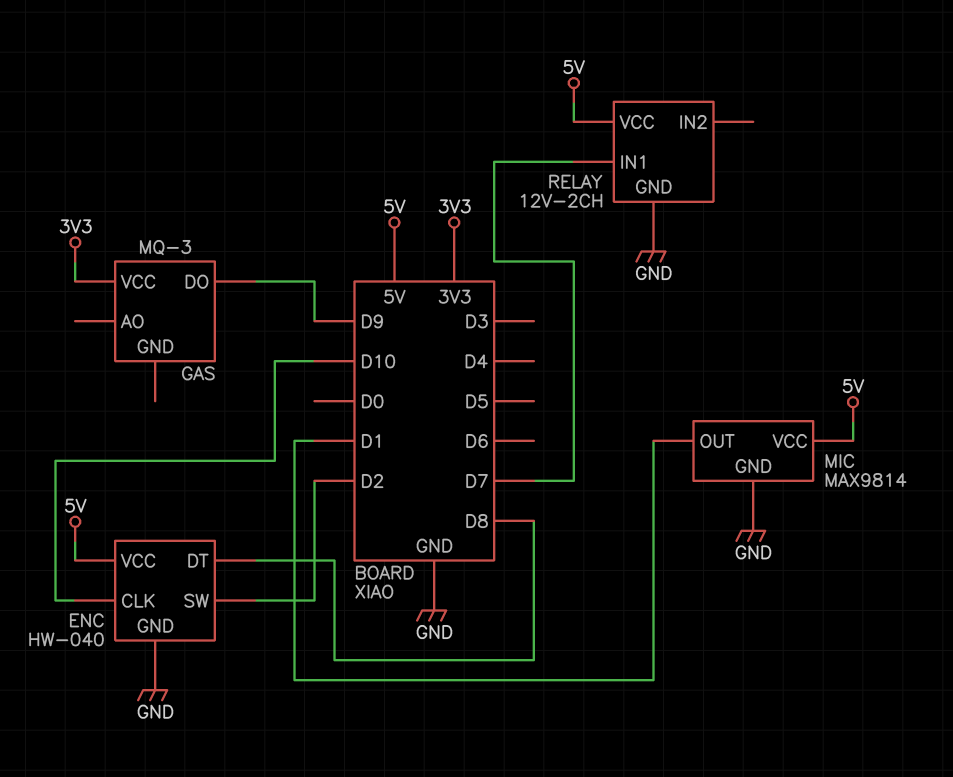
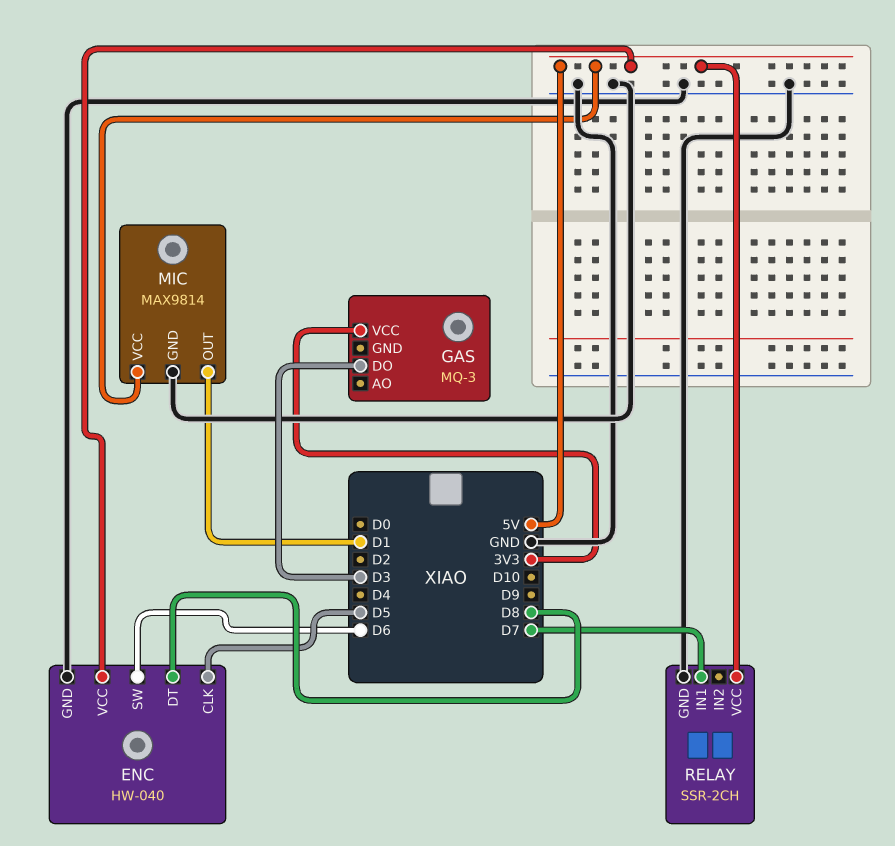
ENC pin CLK: D10 -> D5
ENC pin SW: D2 -> D6
GAS pin DO: D9 -> D3
RELAY: 12V-2CH -> SSR-2CH

